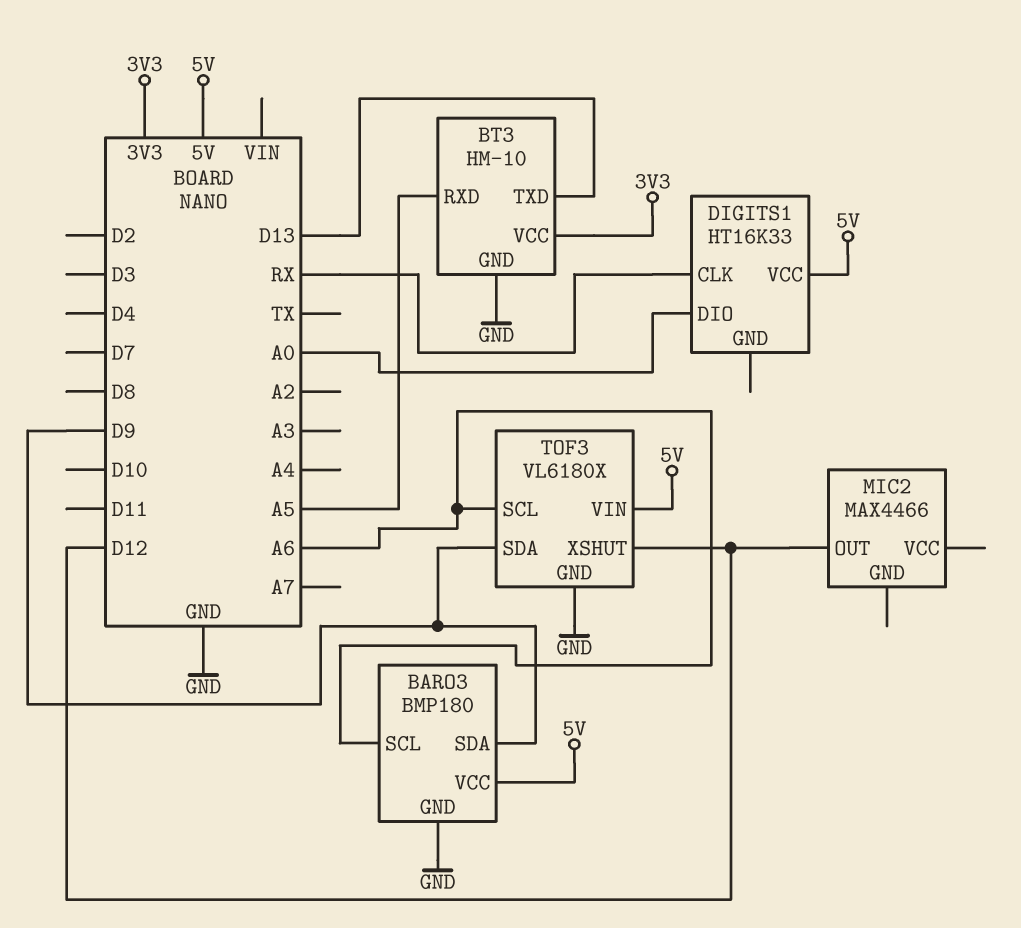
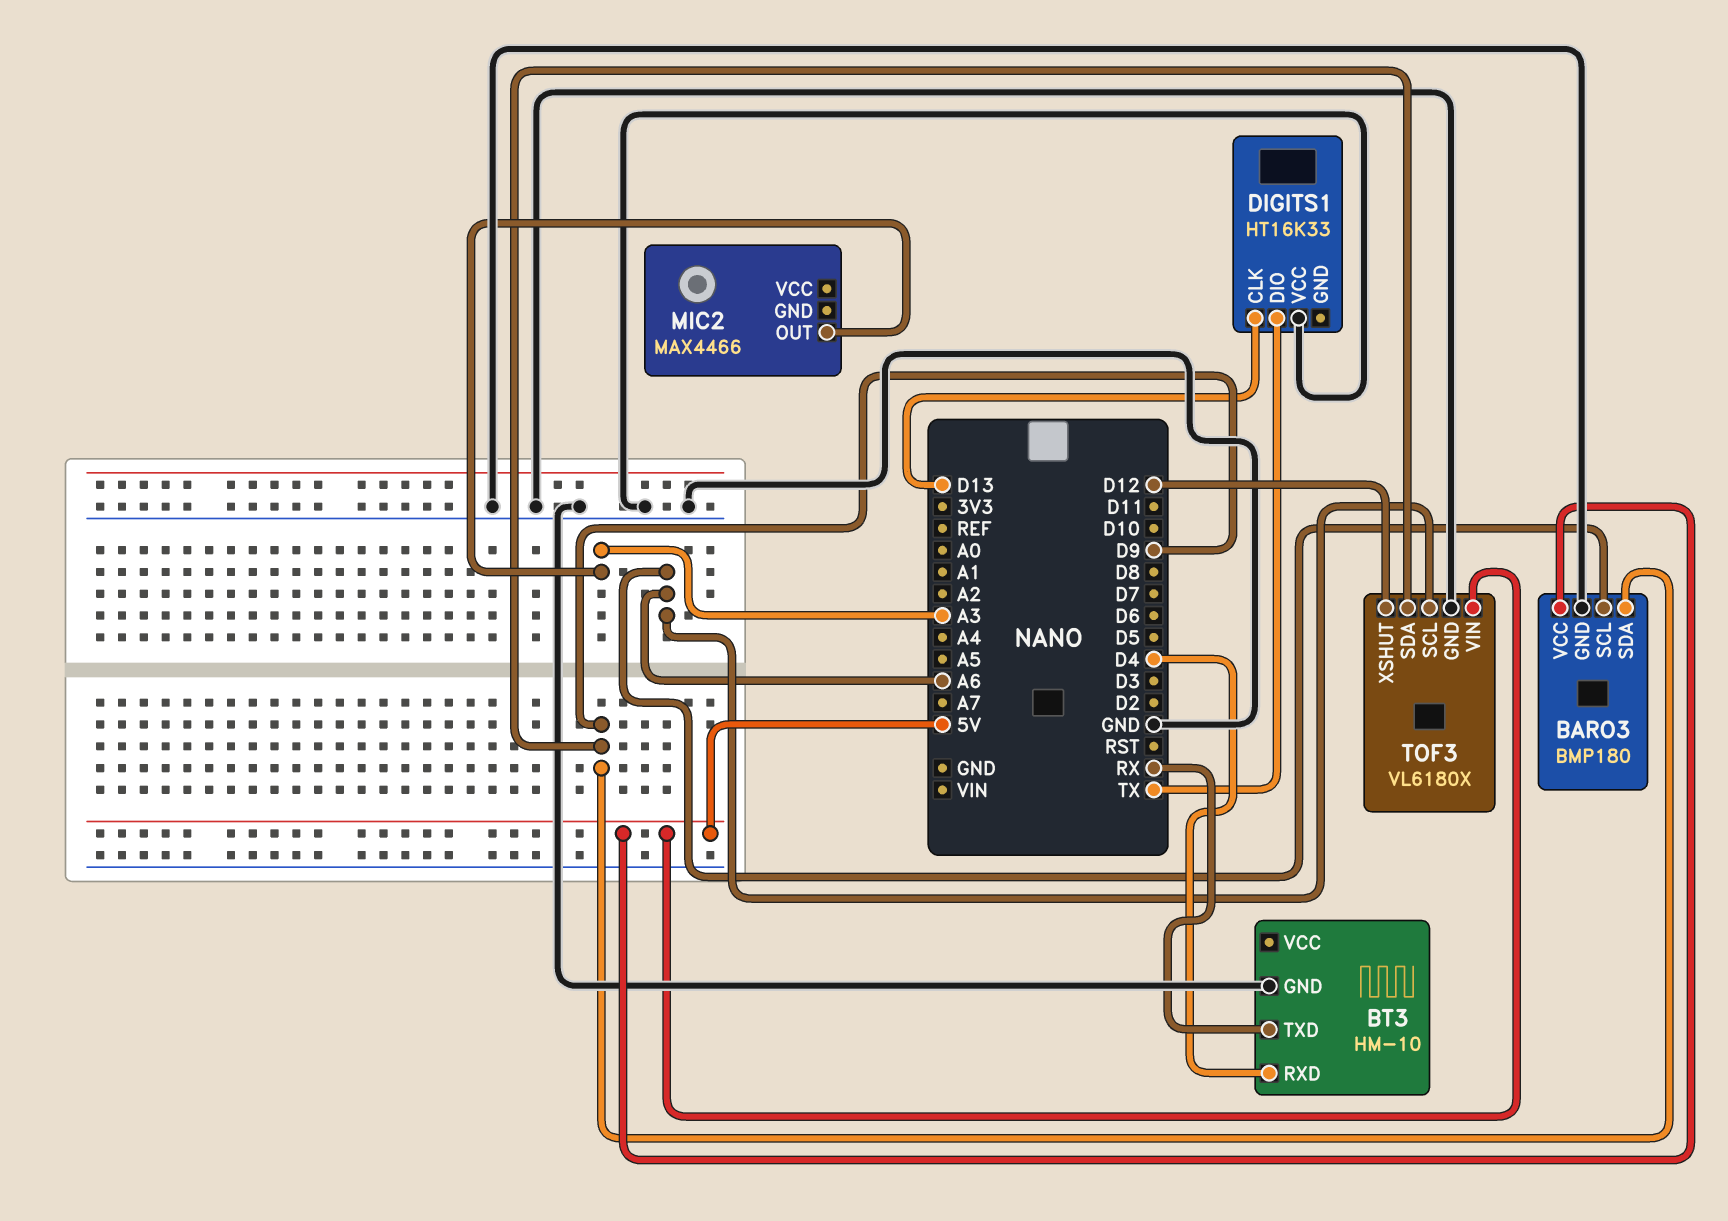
BT3 pin RXD: A5 -> D4
BT3 pin TXD: D13 -> RX
BT3 pin VCC: 3V3 -> none
DIGITS1 pin CLK: RX -> D13
DIGITS1 pin DIO: A0 -> TX
DIGITS1 pin VCC: 5V -> GND
MIC2 pin OUT: D12 -> A3

